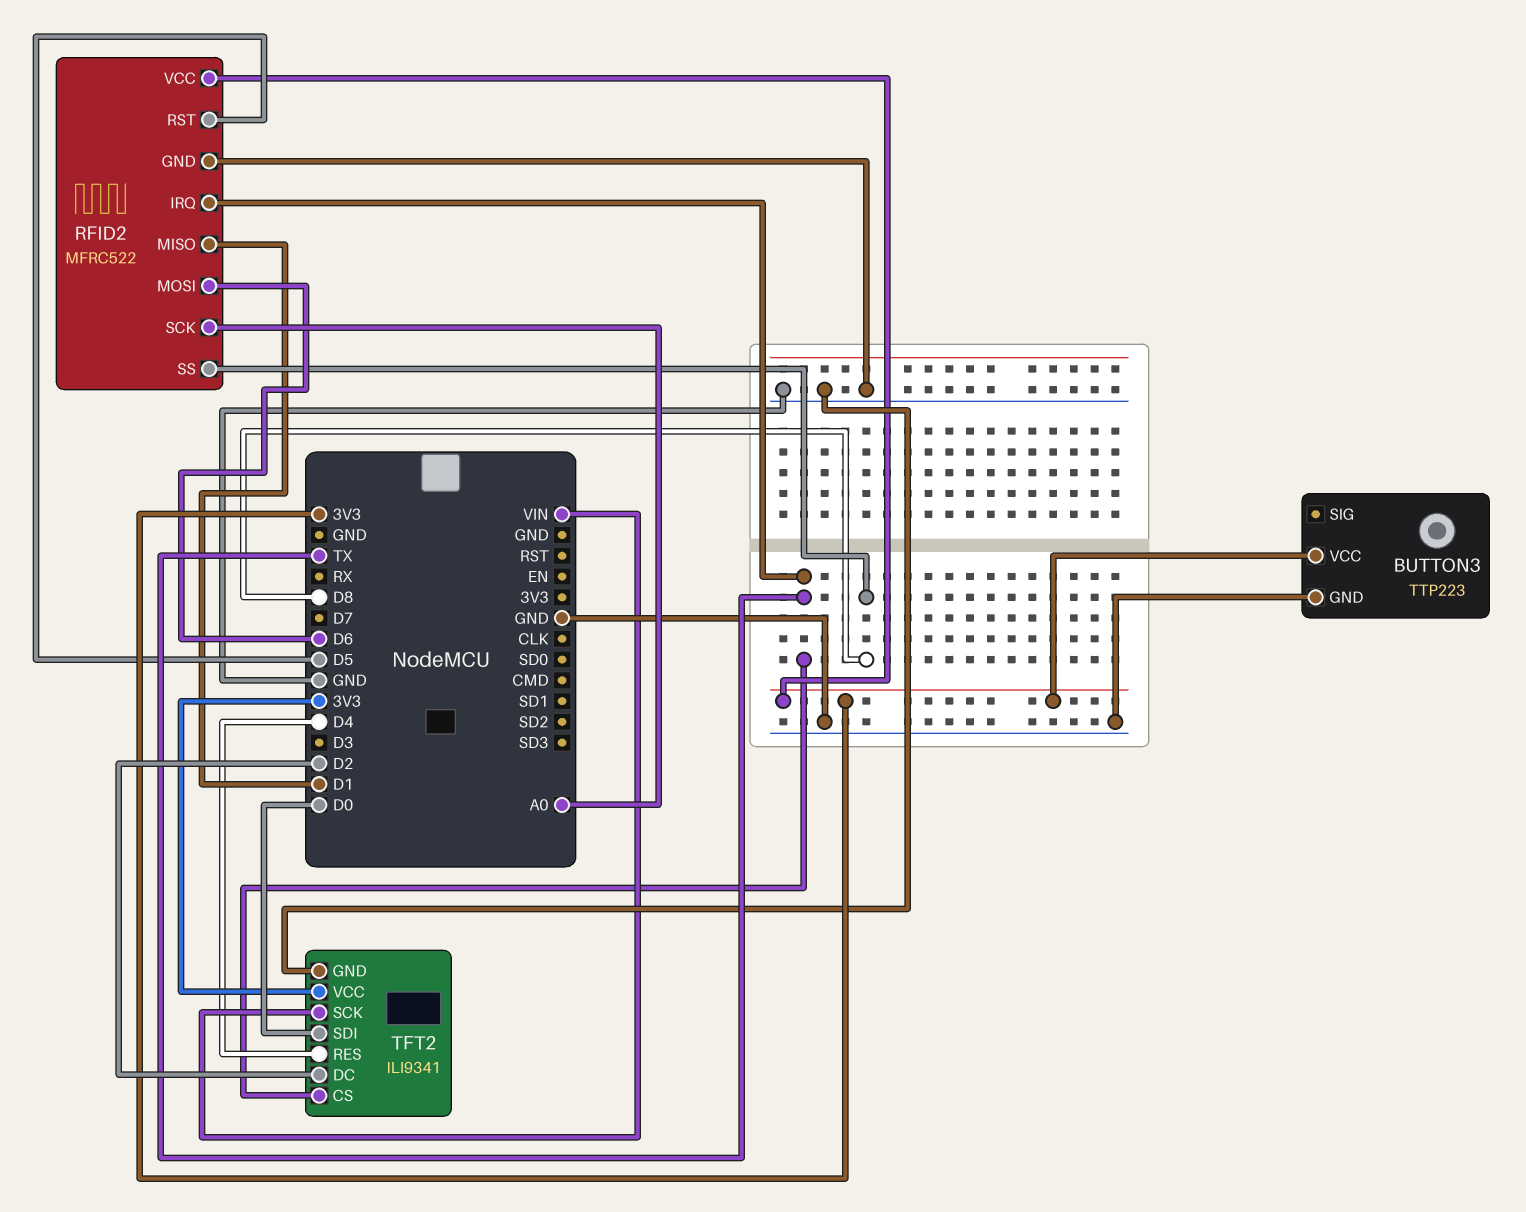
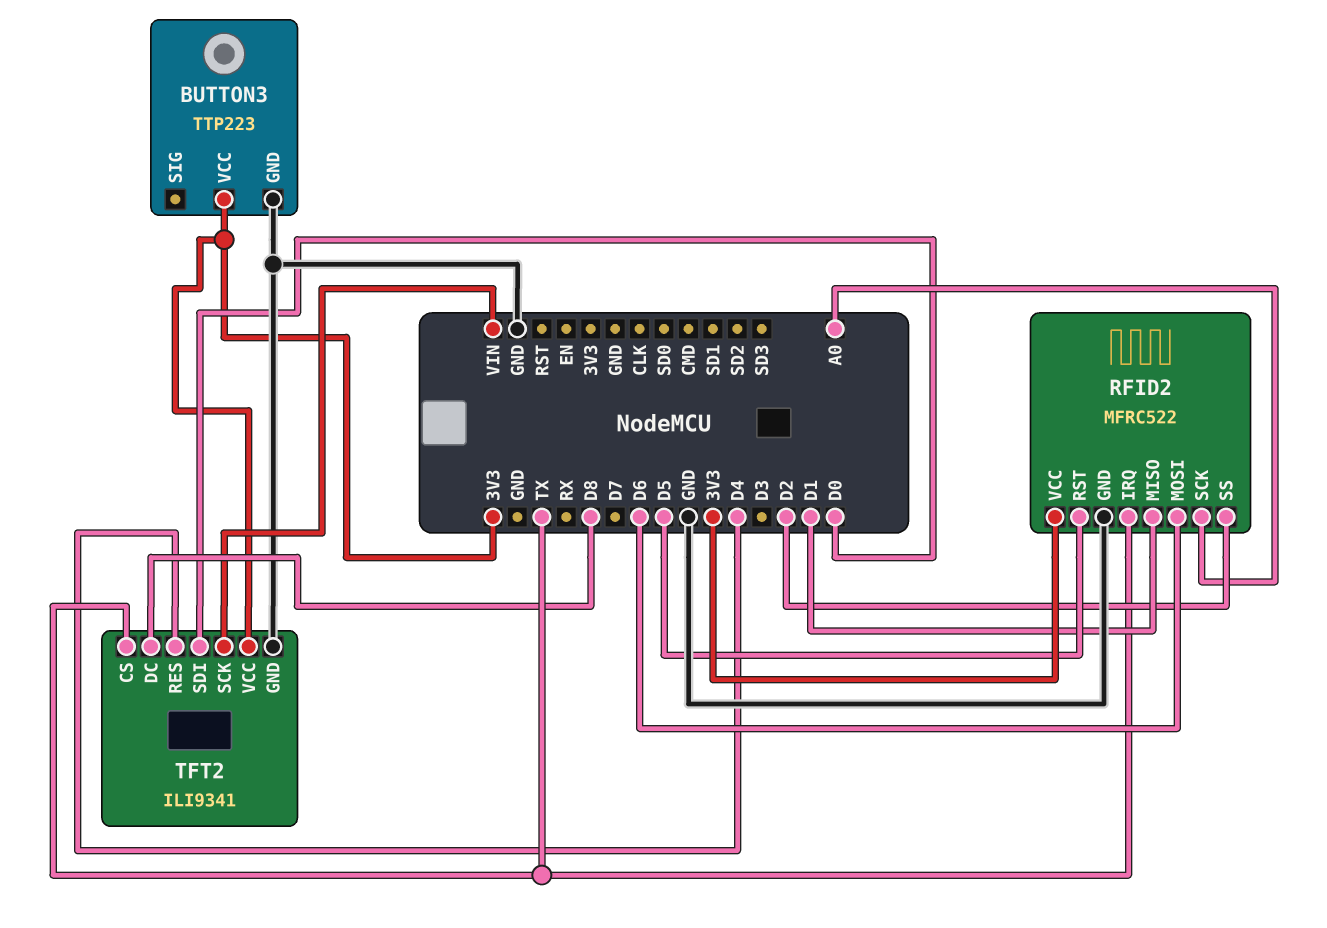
RFID2 pin SS: D8 -> D2
TFT2 pin DC: D2 -> D8

